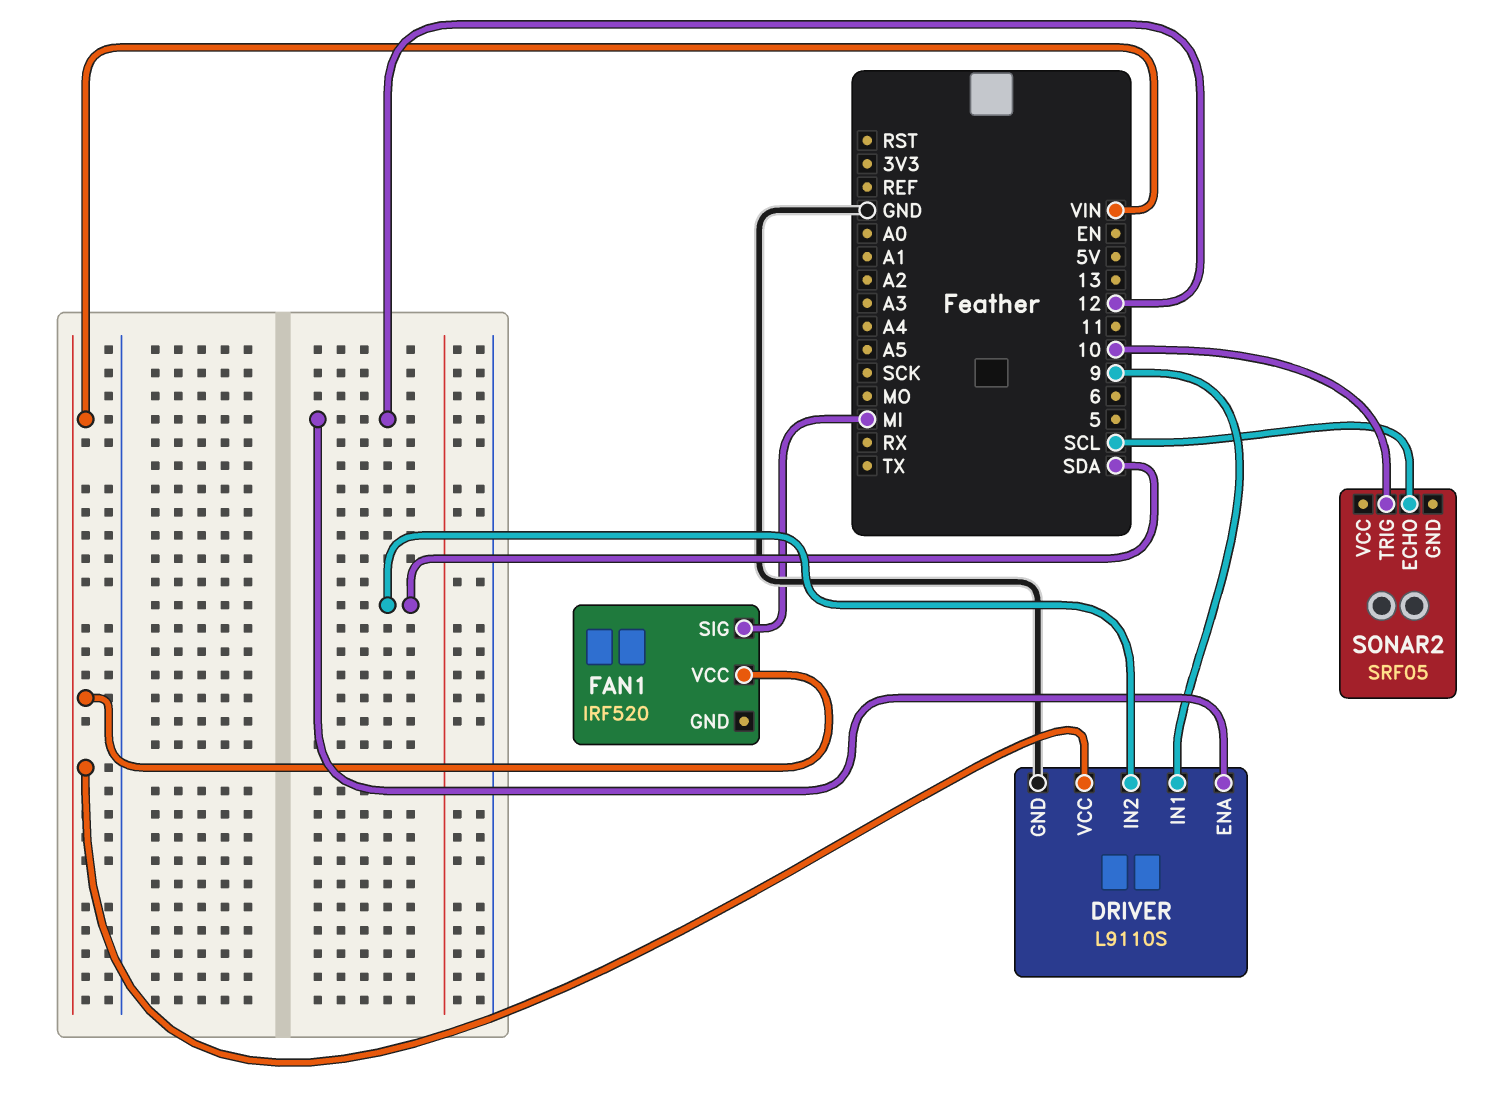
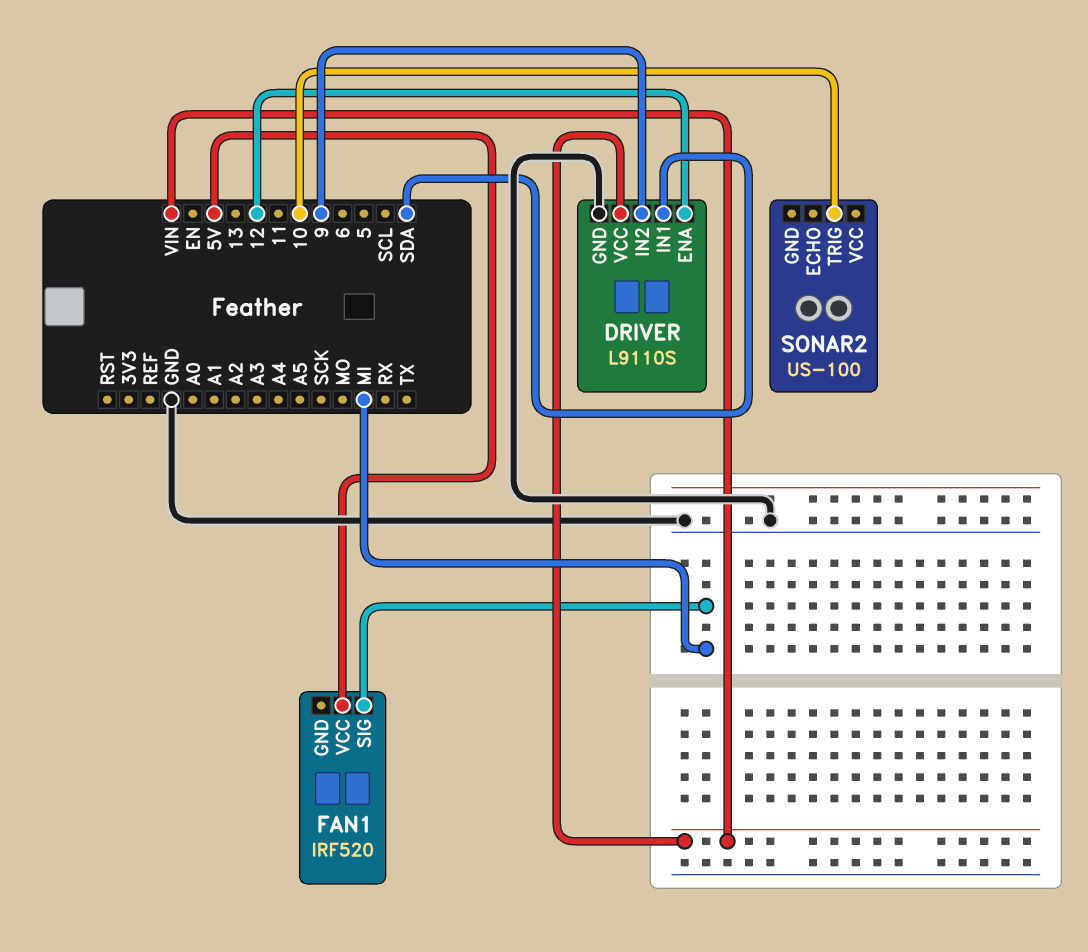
DRIVER pin IN1: 9 -> SDA
DRIVER pin IN2: SDA -> 9
FAN1 pin VCC: VIN -> 5V
SONAR2: SRF05 -> US-100
SONAR2 pin ECHO: SCL -> none

